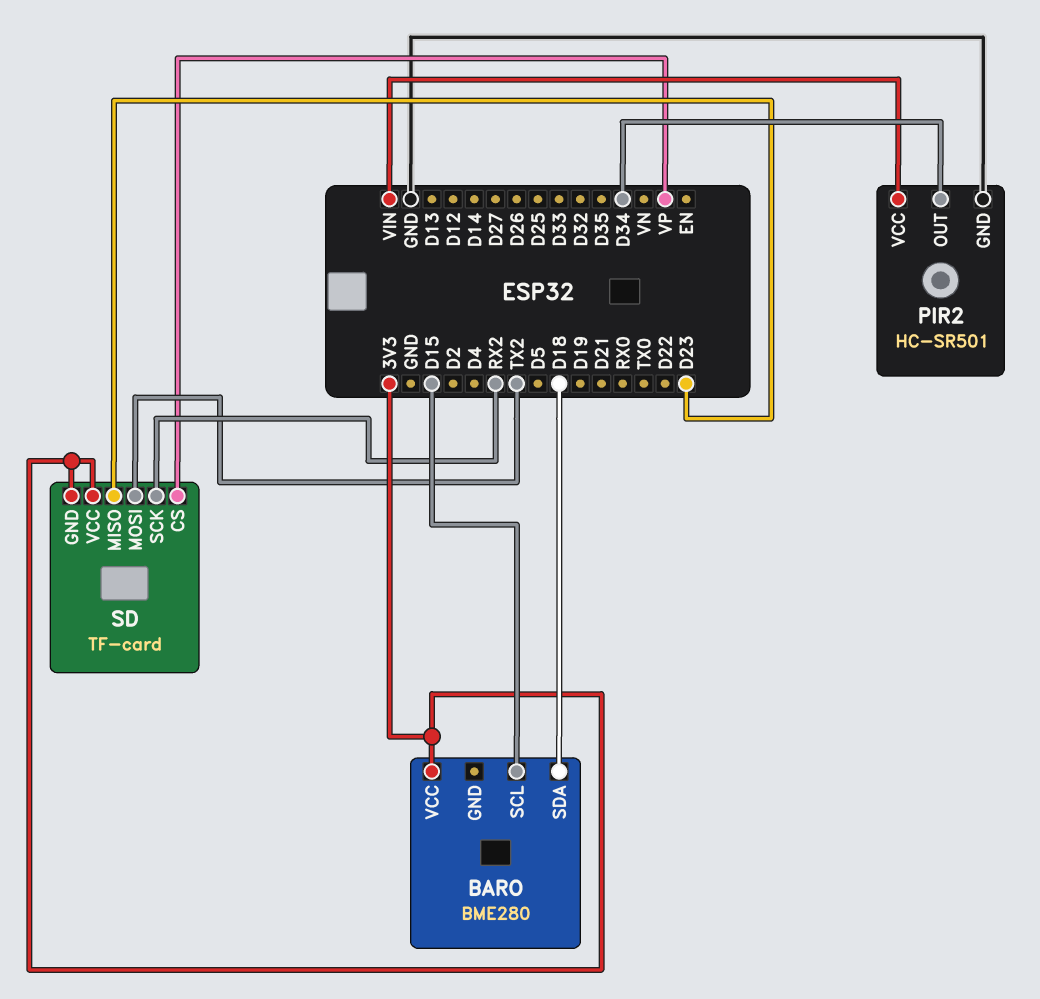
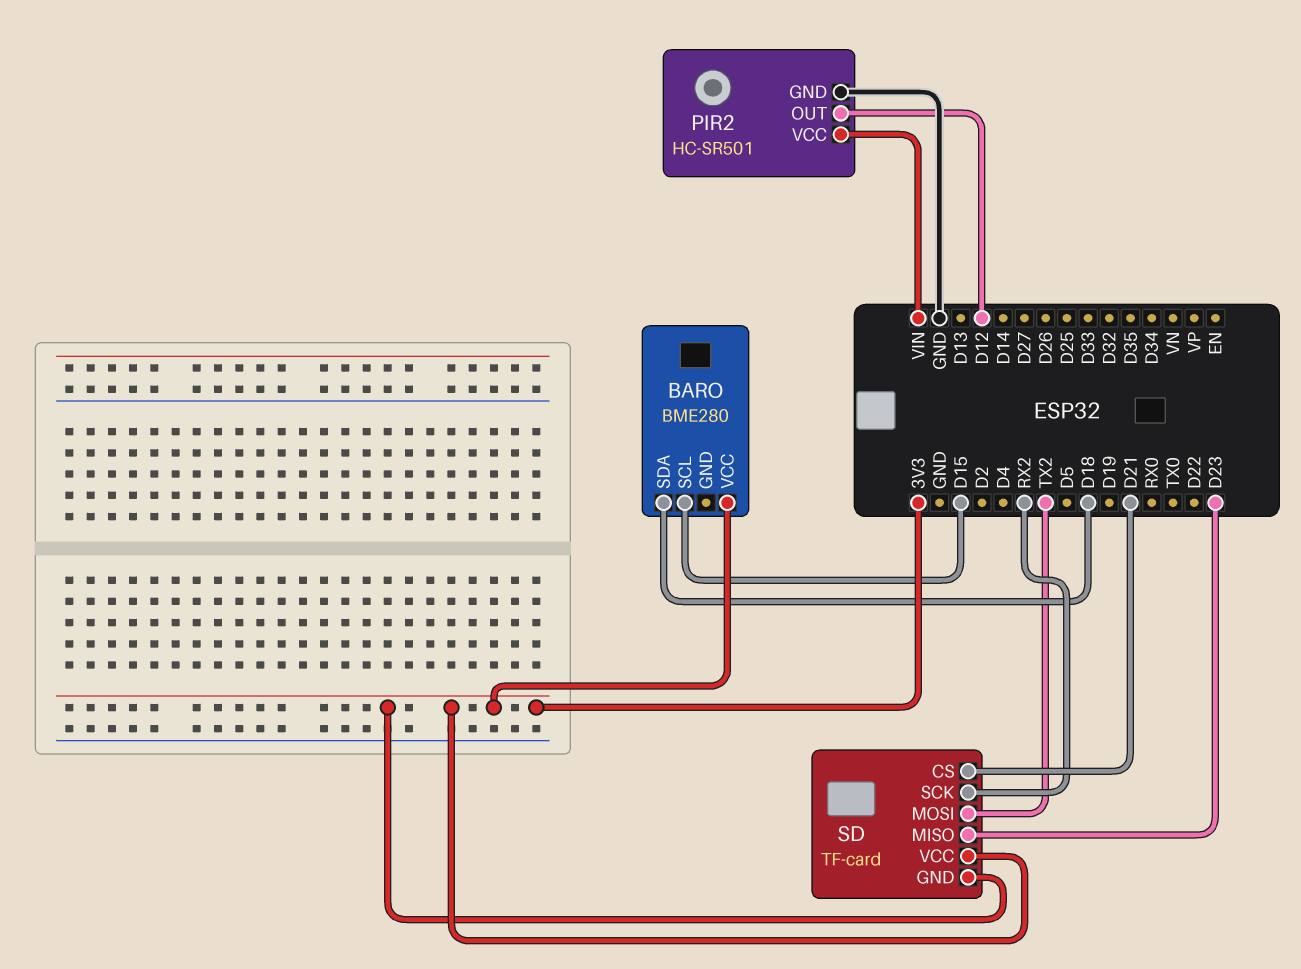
PIR2 pin OUT: D34 -> D12
SD pin CS: VP -> D21

